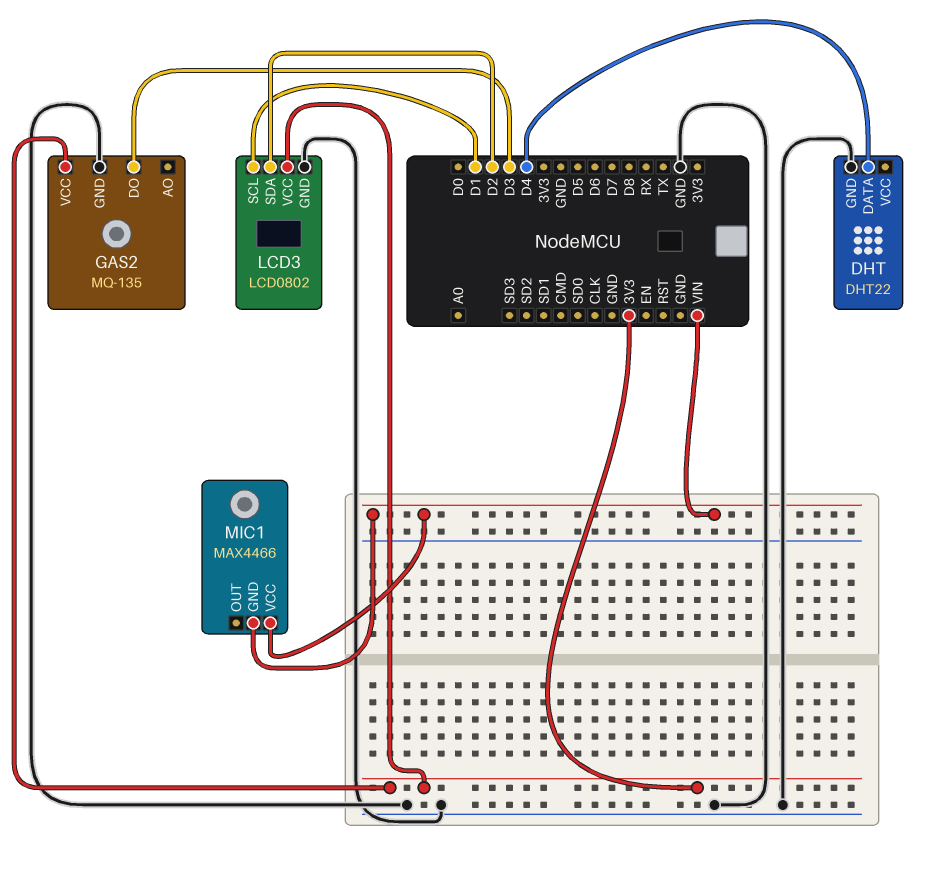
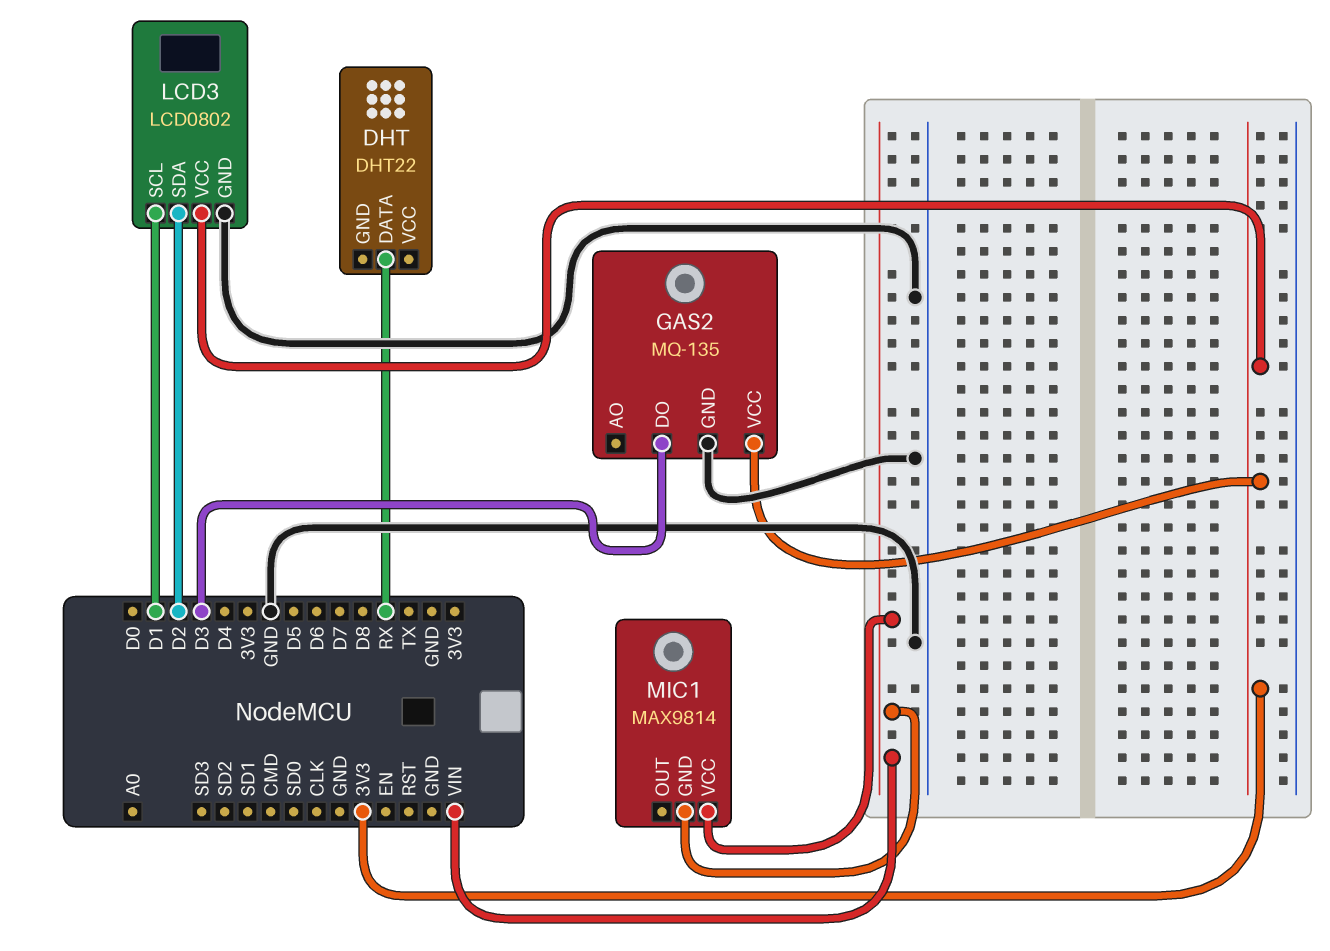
DHT pin DATA: D4 -> RX
DHT pin GND: GND -> none
MIC1: MAX4466 -> MAX9814

